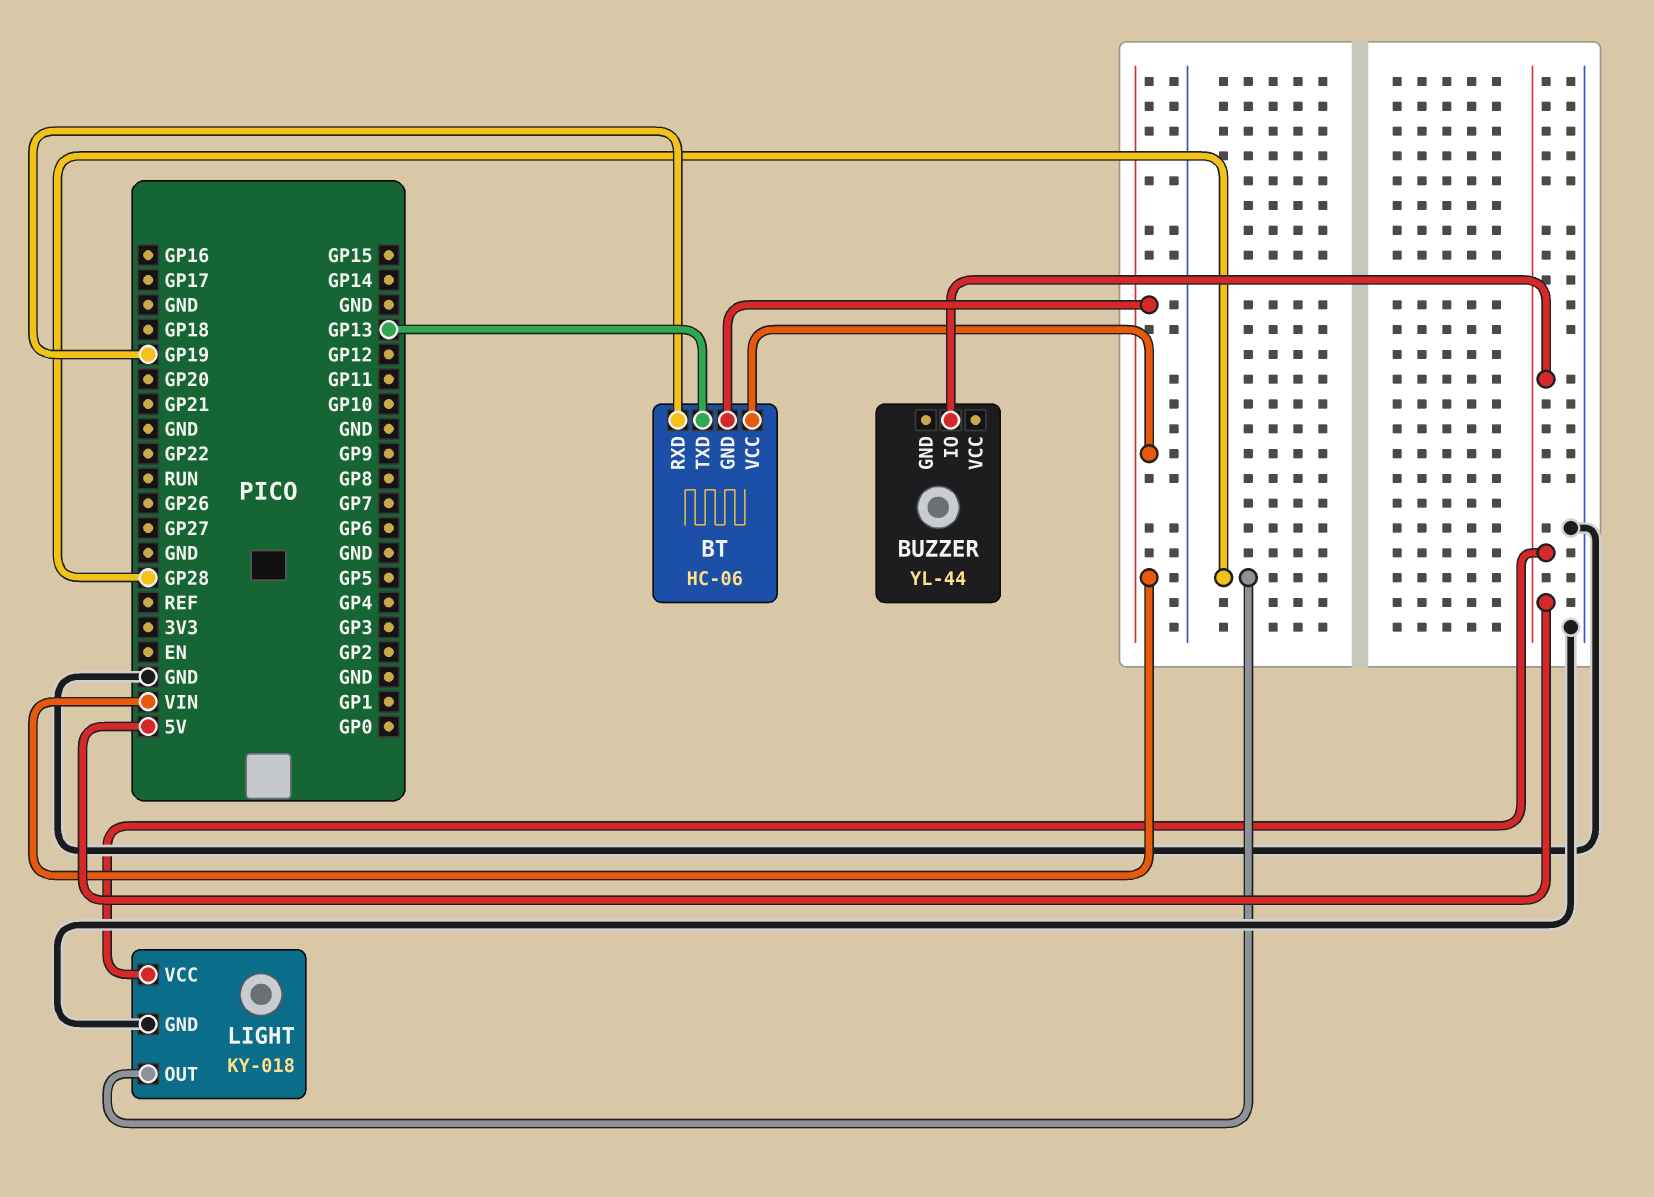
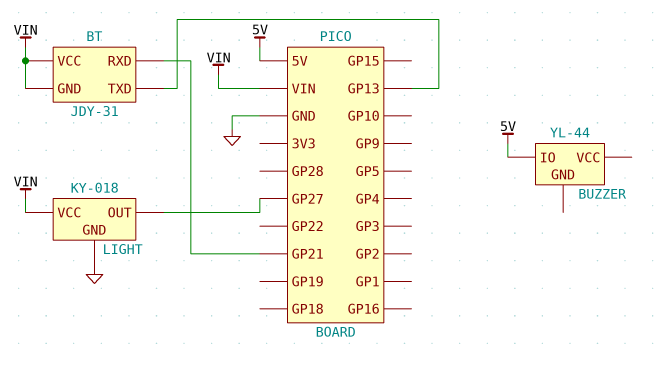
BT: HC-06 -> JDY-31
BT pin RXD: GP19 -> GP21
LIGHT pin OUT: GP28 -> GP27
LIGHT pin VCC: 5V -> VIN

